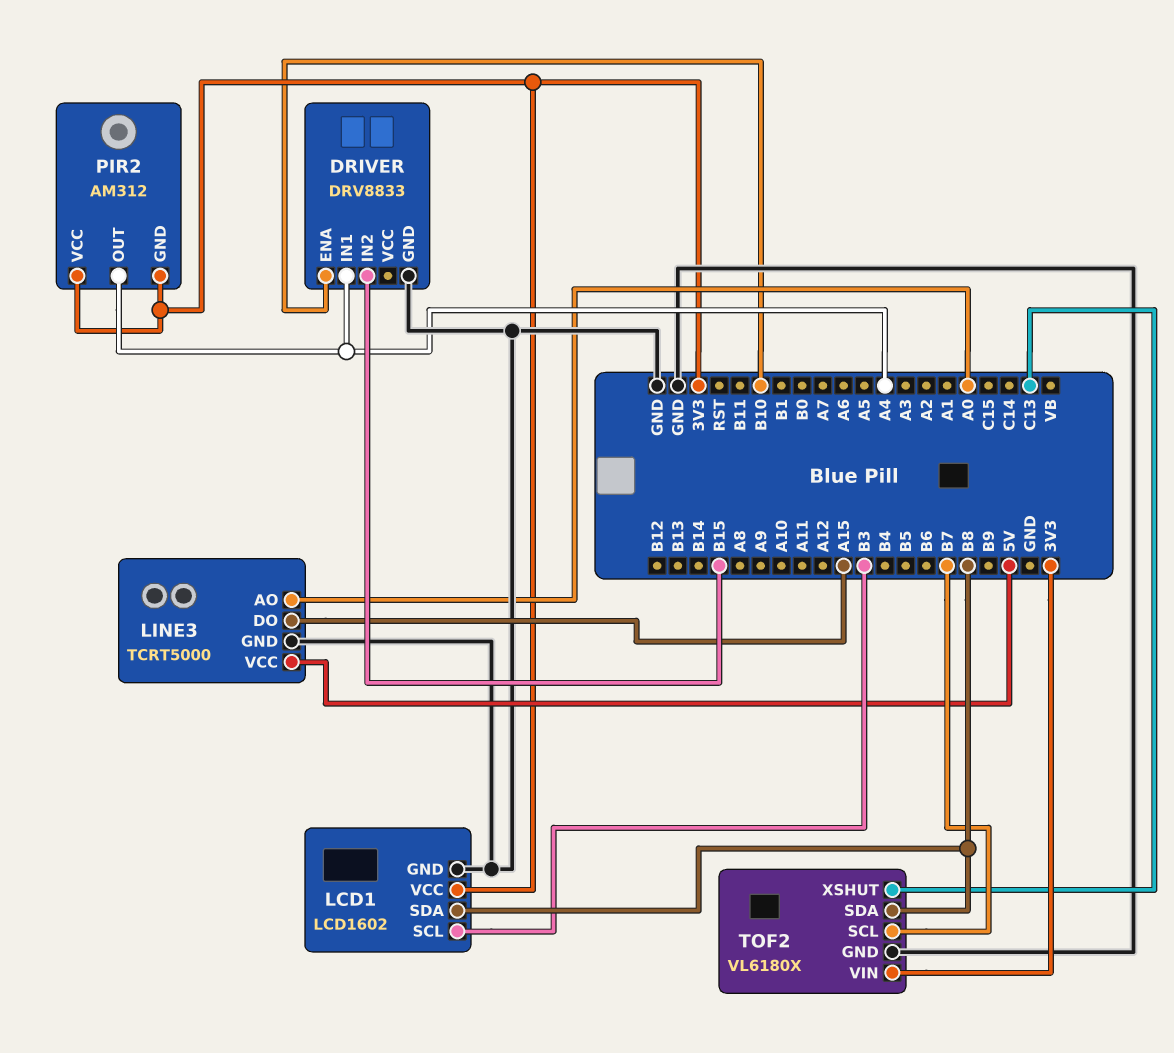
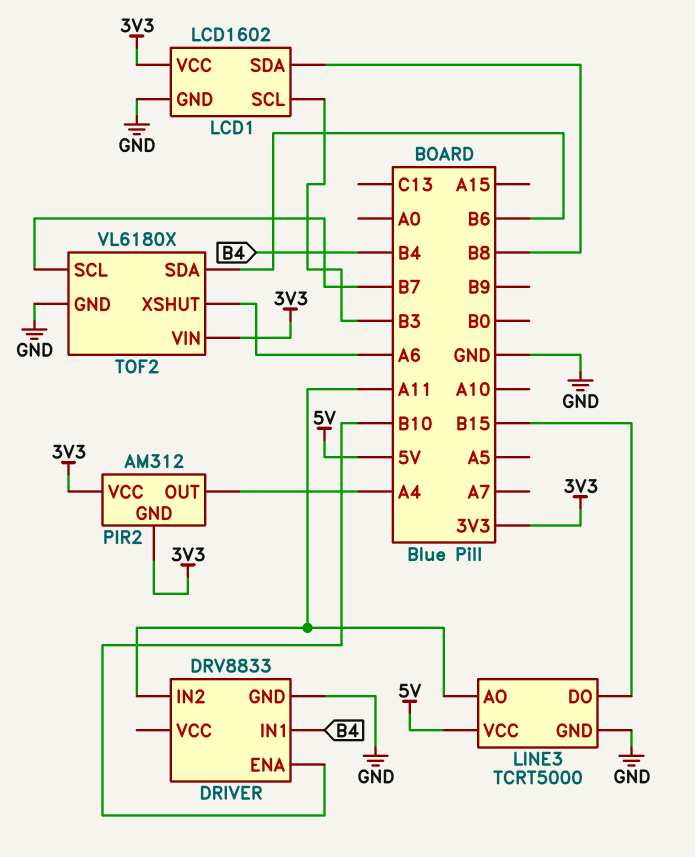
DRIVER pin IN1: A4 -> B4
DRIVER pin IN2: B15 -> A11
LINE3 pin AO: A0 -> A11
LINE3 pin DO: A15 -> B15
TOF2 pin SDA: B8 -> B6
TOF2 pin XSHUT: C13 -> A6

